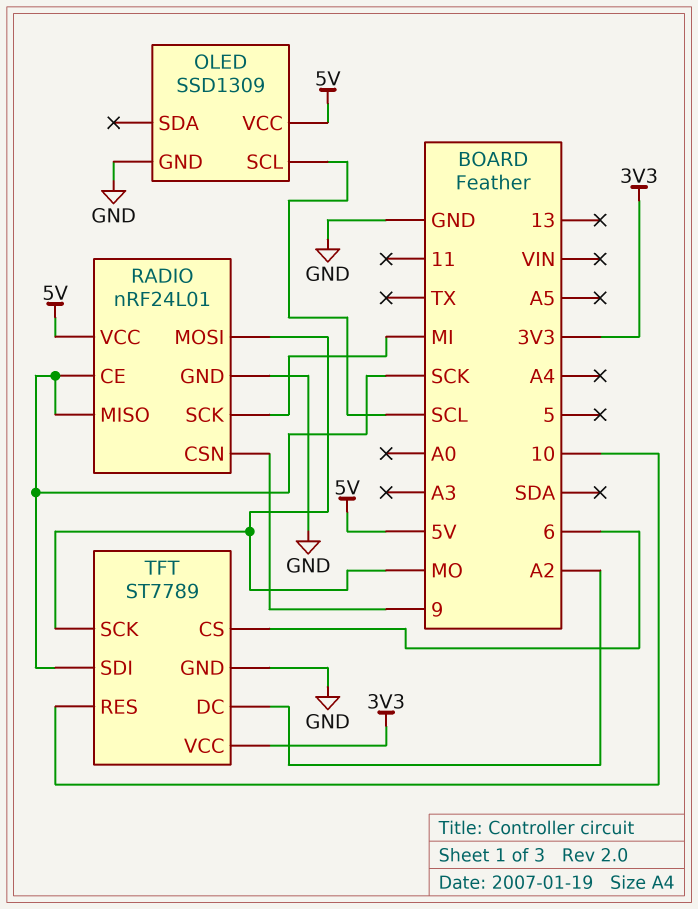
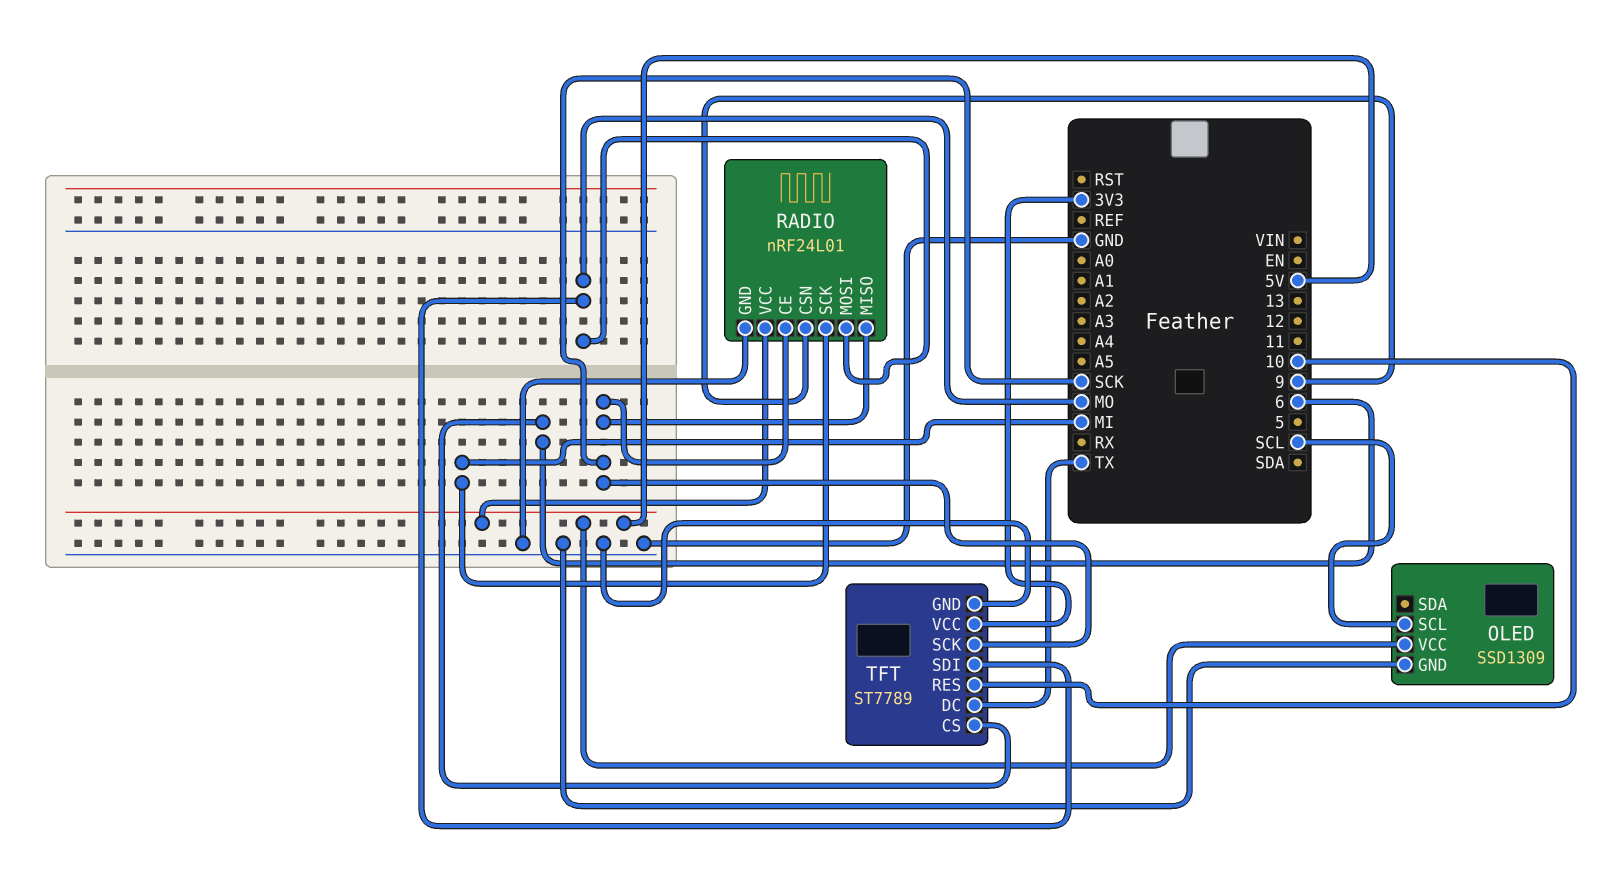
TFT pin DC: A2 -> TX
TFT pin SCK: MO -> SCK
TFT pin SDI: SCK -> MO

